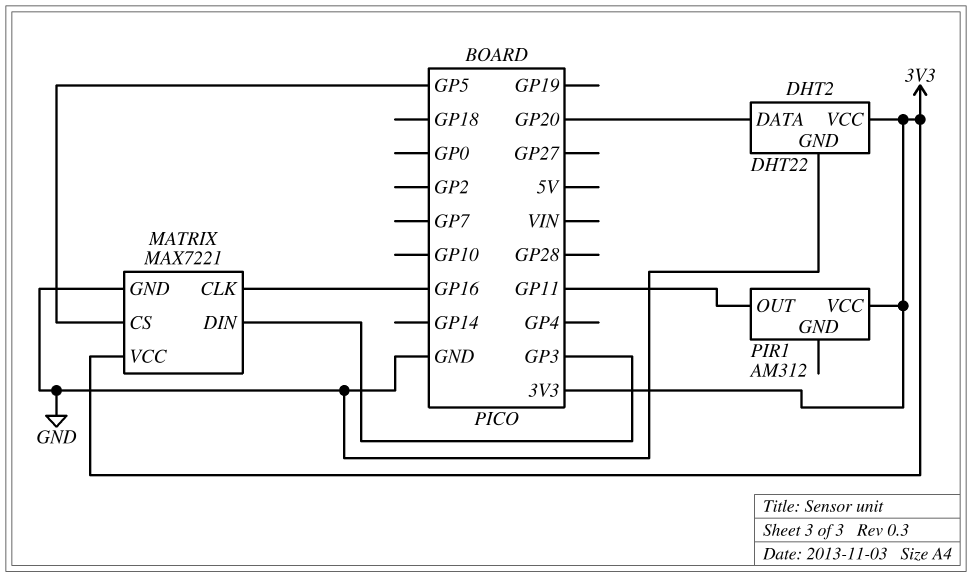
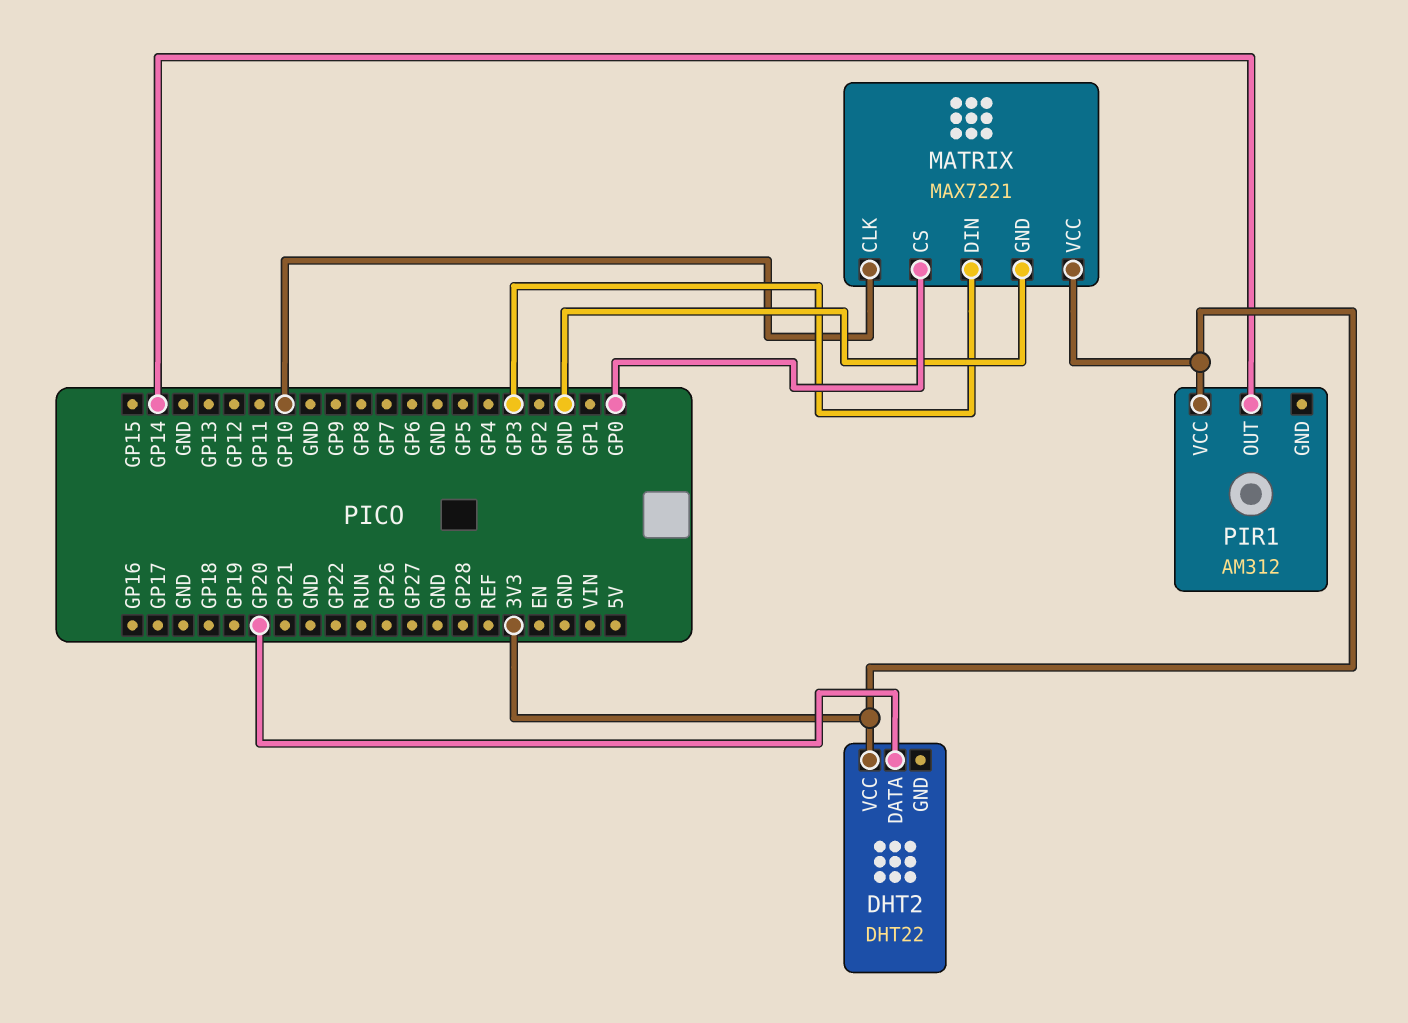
DHT2 pin GND: GND -> none
MATRIX pin CLK: GP16 -> GP10
MATRIX pin CS: GP5 -> GP0
PIR1 pin OUT: GP11 -> GP14

